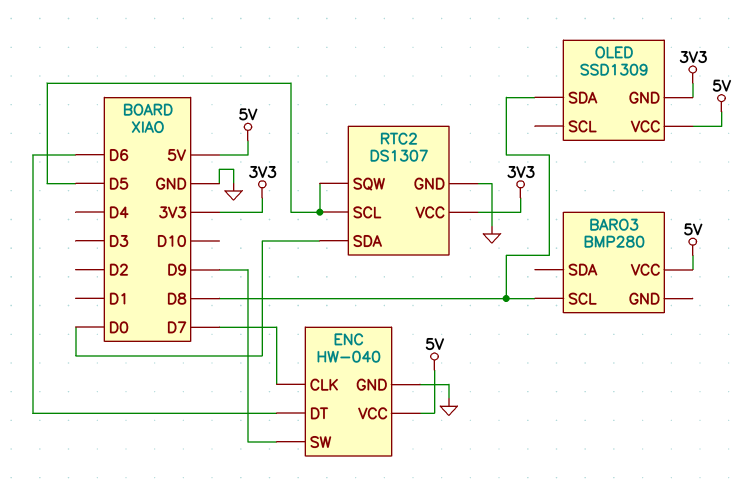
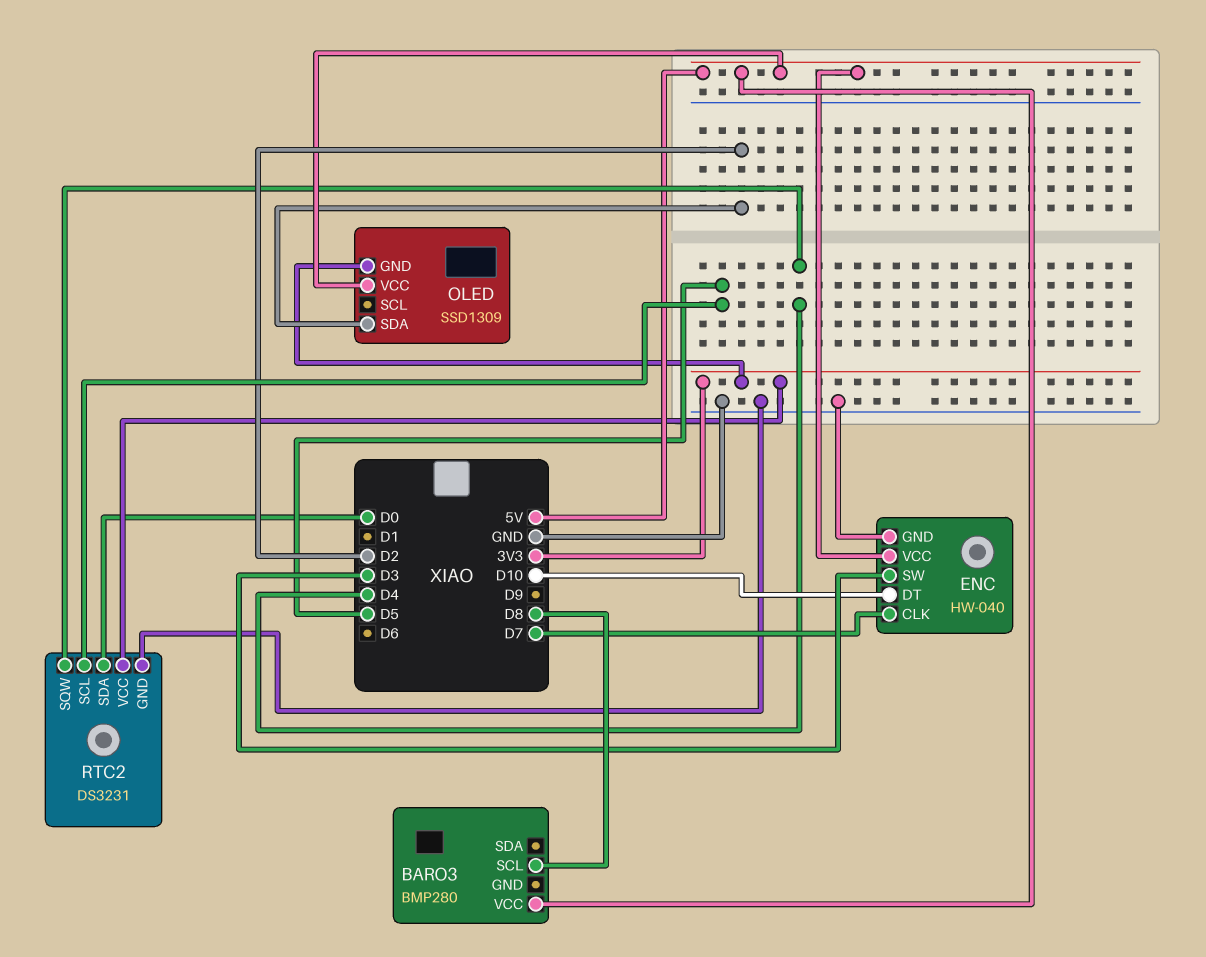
ENC pin DT: D6 -> D10
ENC pin SW: D9 -> D3
OLED pin SDA: D8 -> D2
RTC2: DS1307 -> DS3231
RTC2 pin SQW: D5 -> D4

